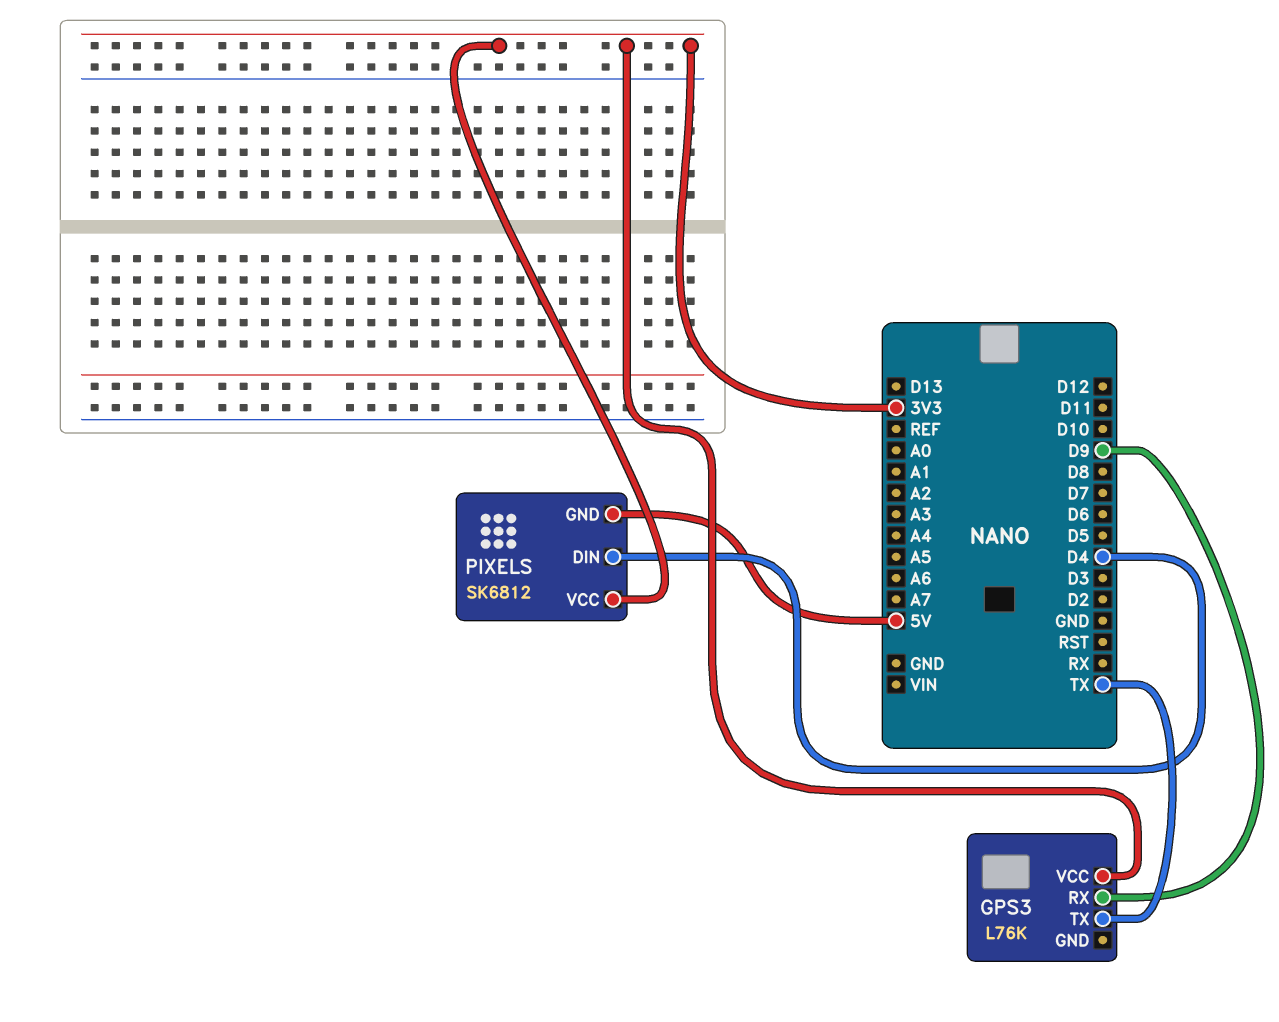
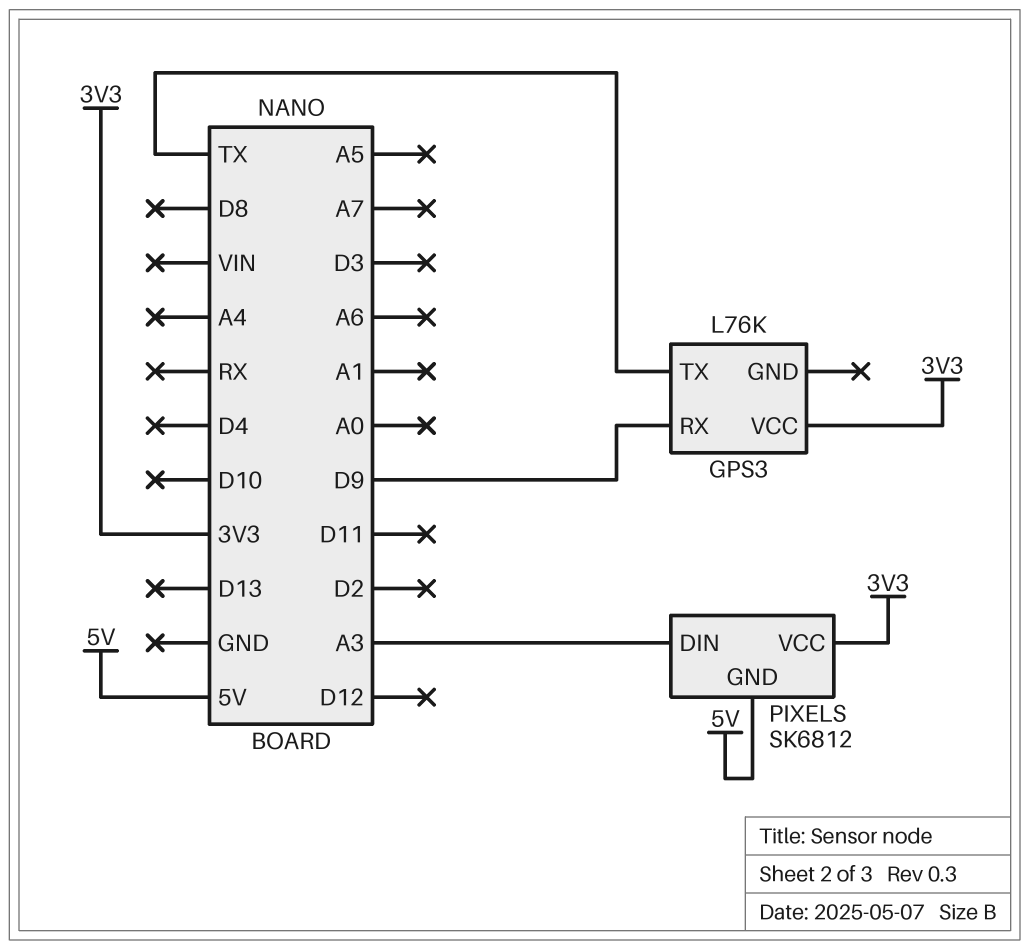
PIXELS pin DIN: D4 -> A3

